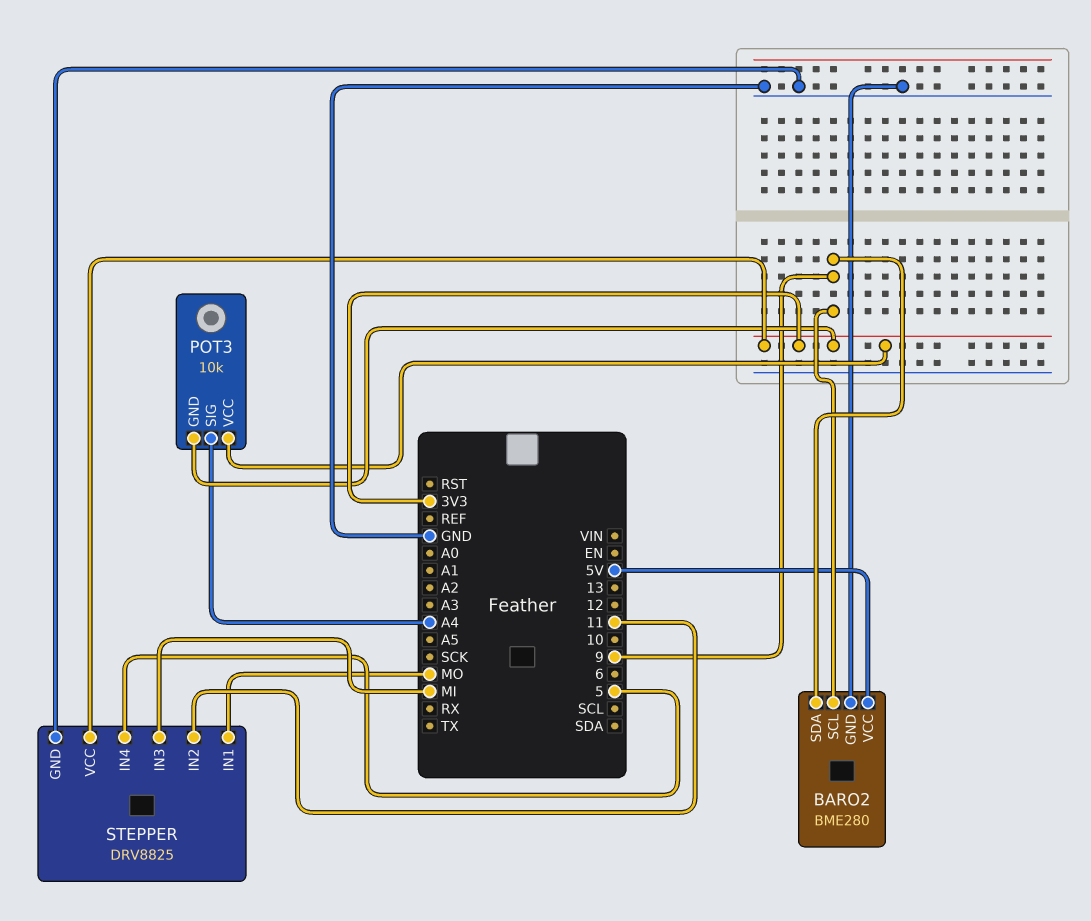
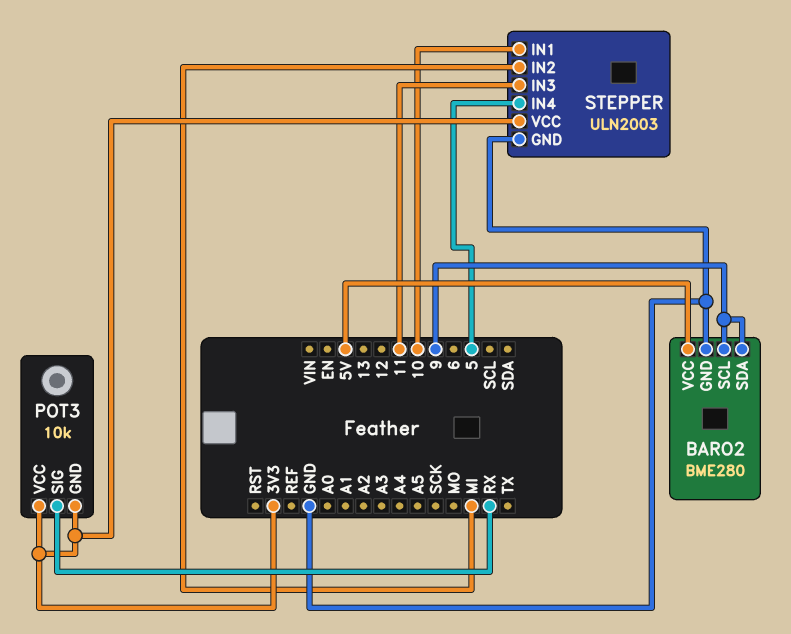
POT3 pin SIG: A4 -> RX
STEPPER: DRV8825 -> ULN2003
STEPPER pin IN1: MO -> 10
STEPPER pin IN2: 11 -> MI
STEPPER pin IN3: MI -> 11

